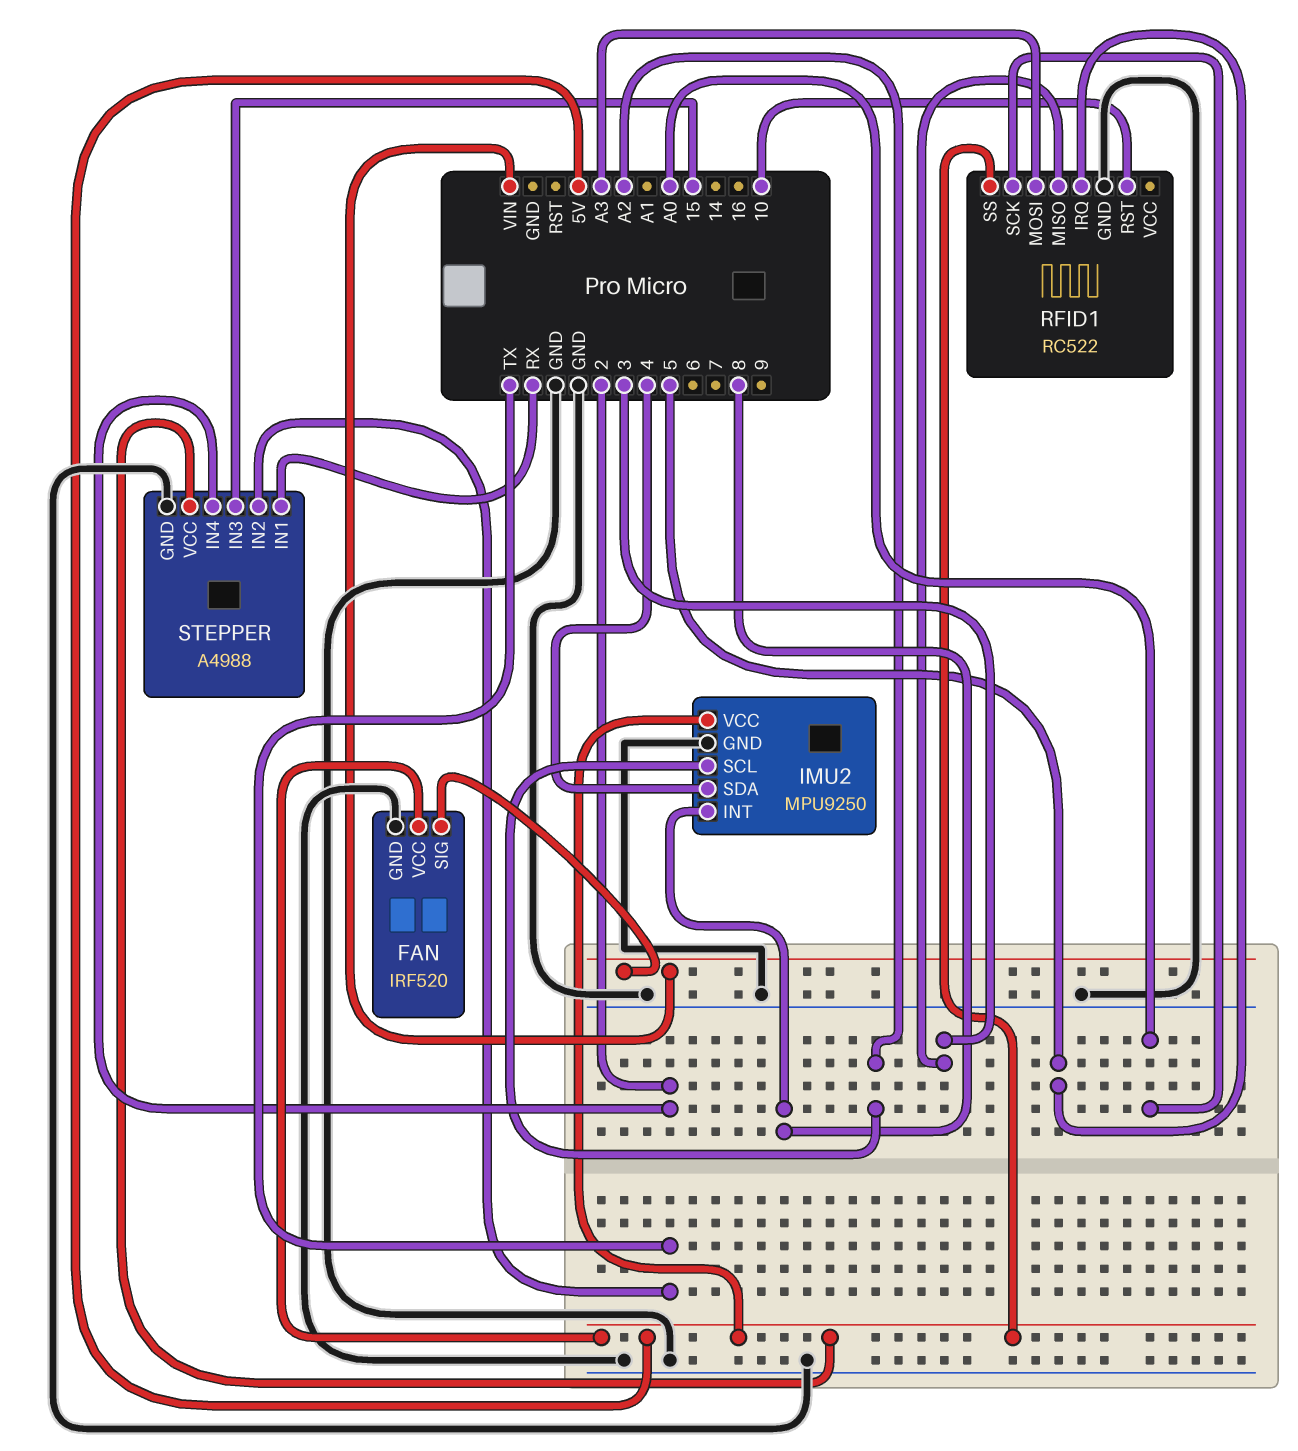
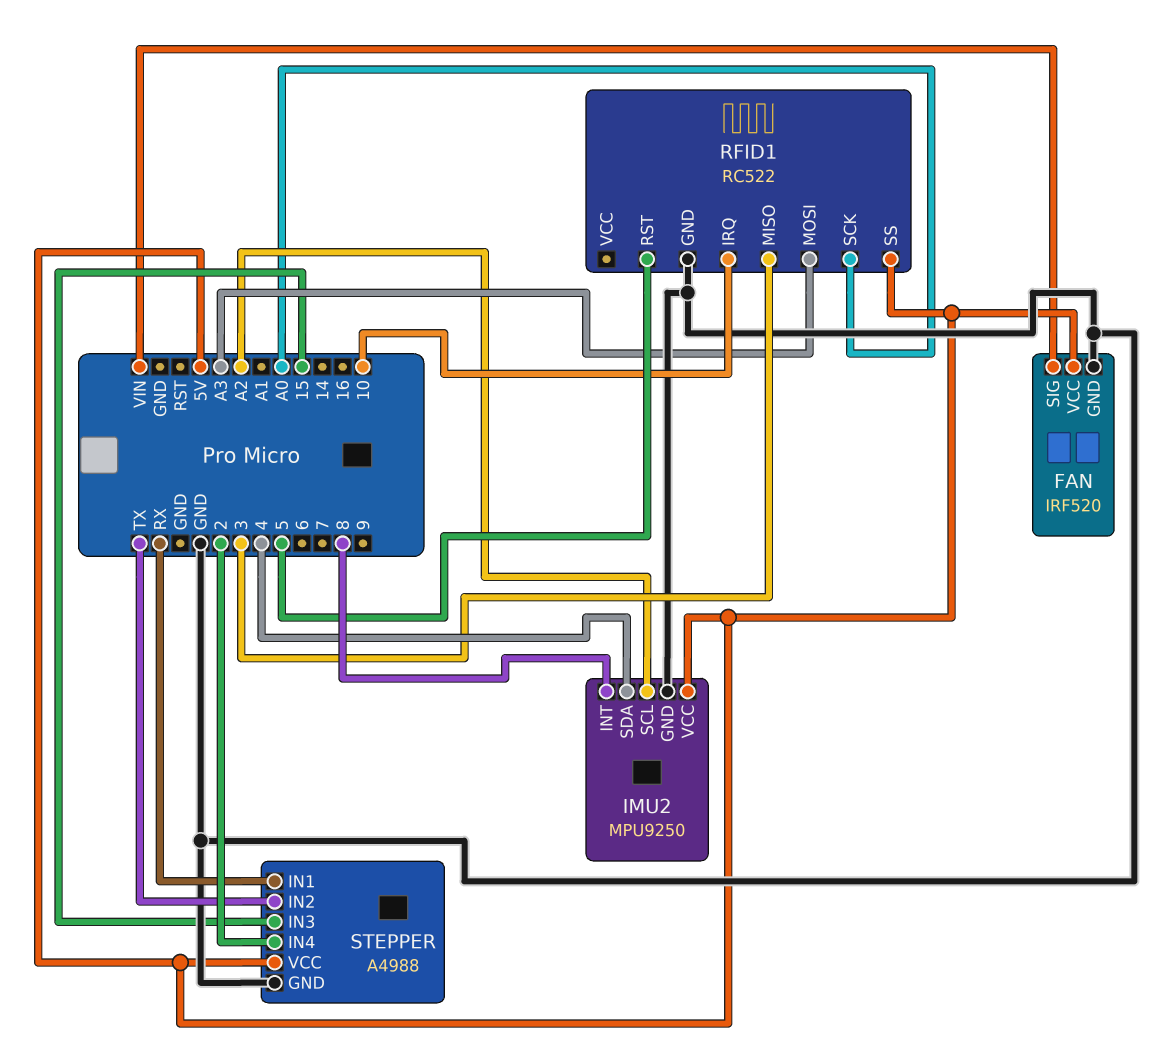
RFID1 pin IRQ: 5 -> 10
RFID1 pin RST: 10 -> 5

